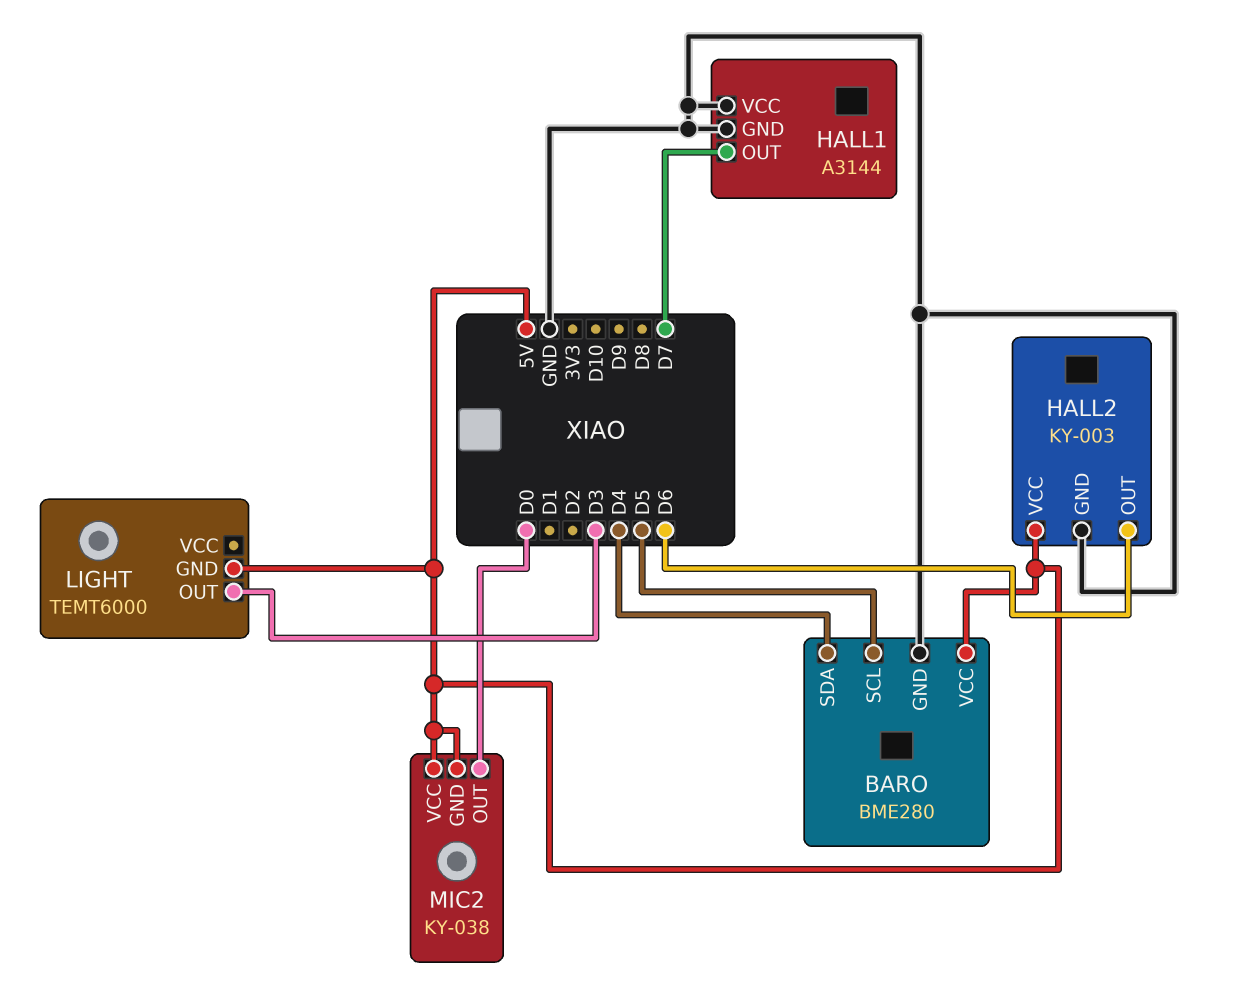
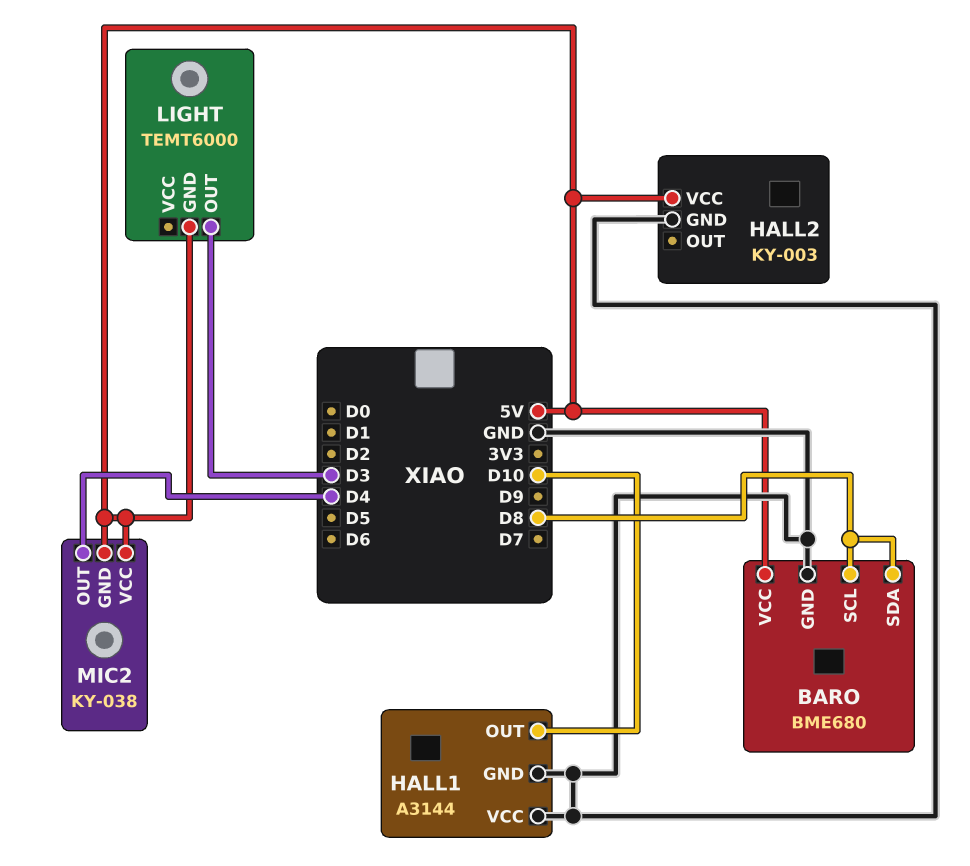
BARO: BME280 -> BME680
BARO pin SCL: D5 -> D8
BARO pin SDA: D4 -> D8
HALL1 pin OUT: D7 -> D10
HALL2 pin OUT: D6 -> none
MIC2 pin OUT: D0 -> D4

